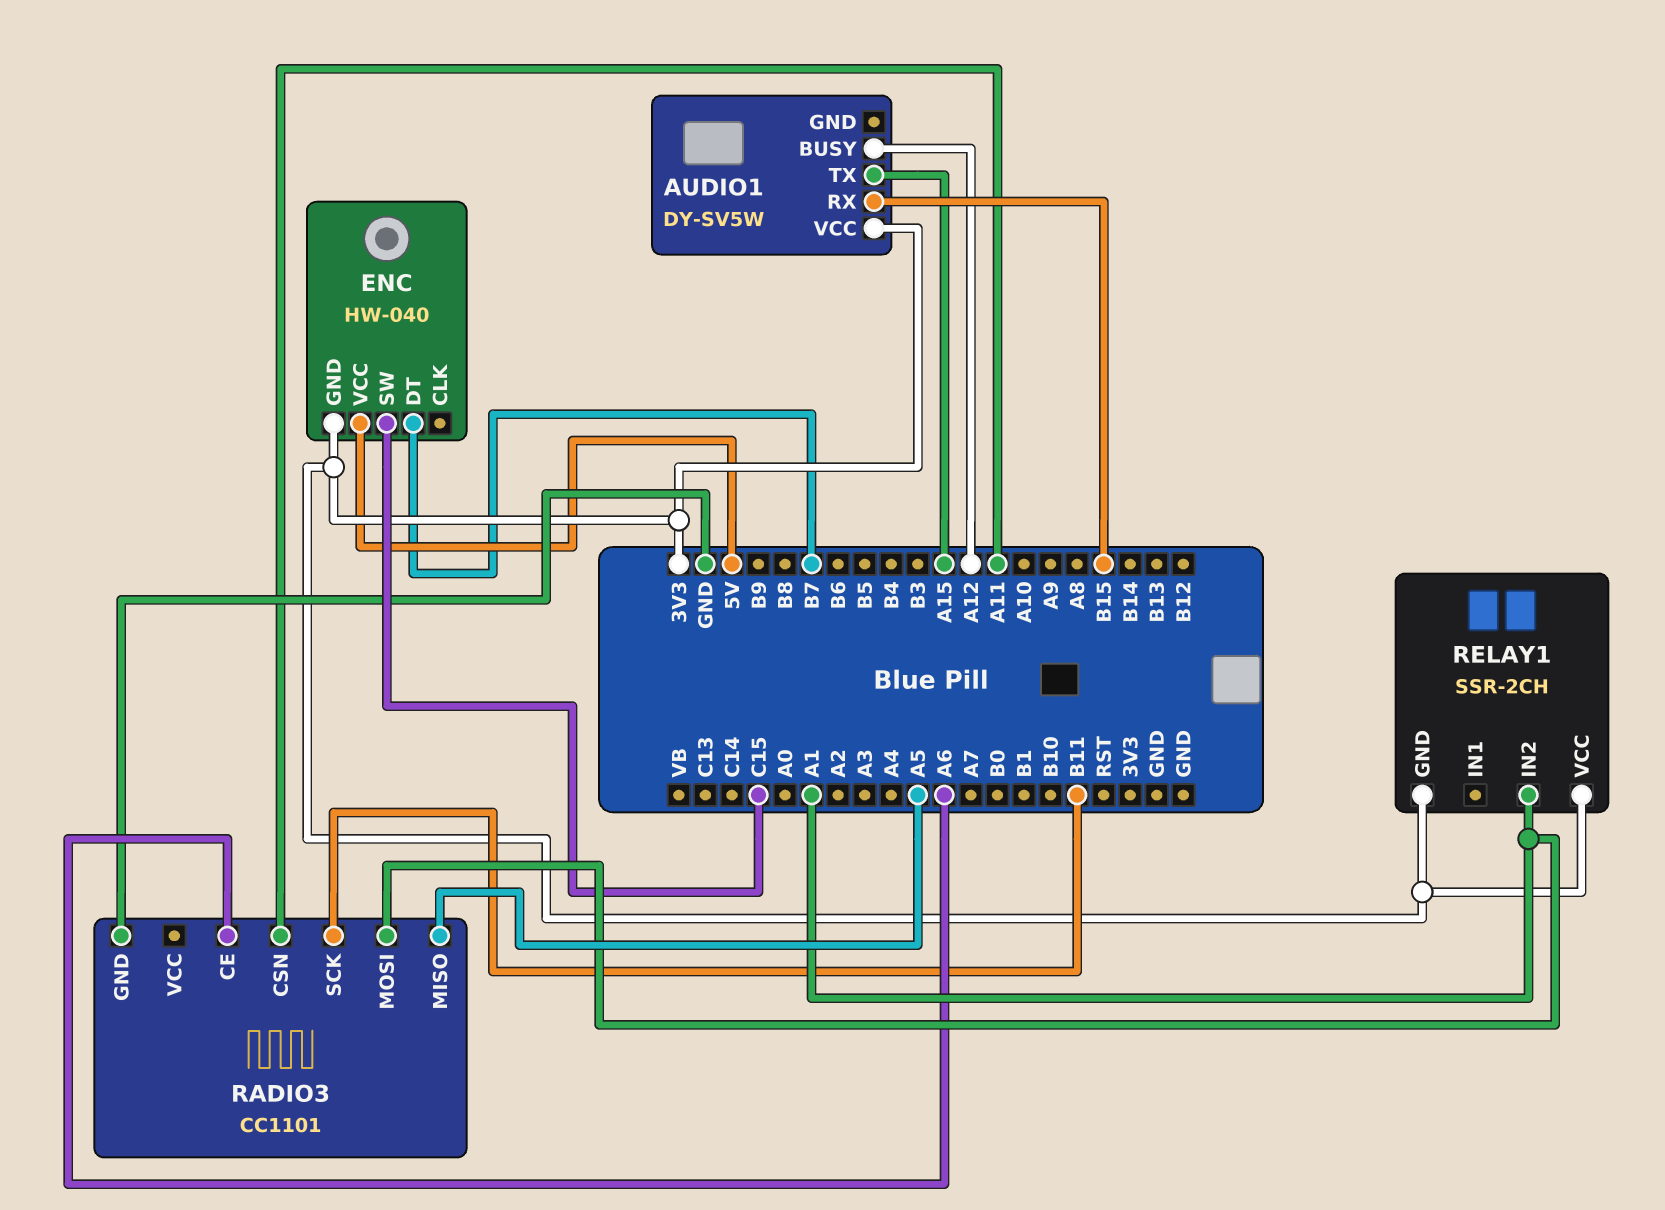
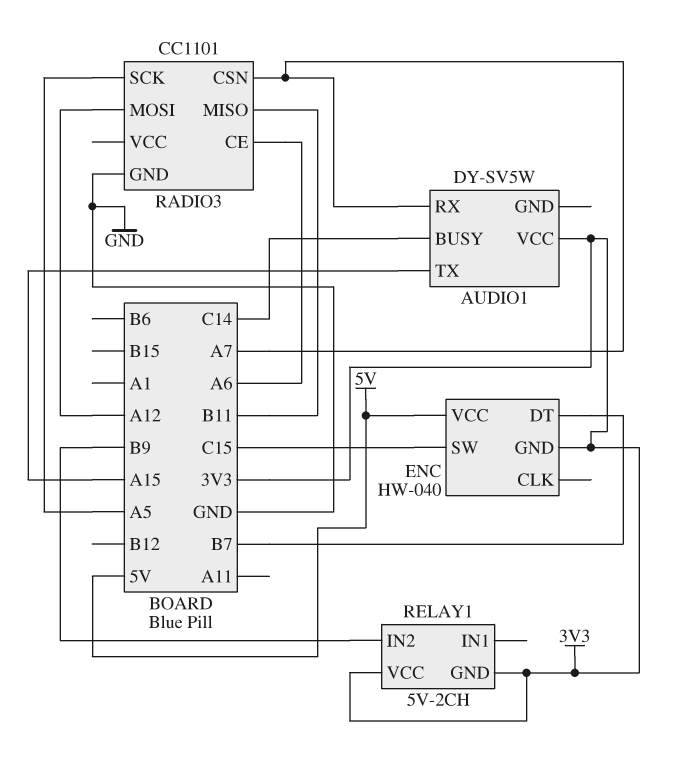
AUDIO1 pin BUSY: A12 -> C14
AUDIO1 pin RX: B15 -> A7
RADIO3 pin CSN: A11 -> A7
RADIO3 pin MISO: A5 -> B11
RADIO3 pin MOSI: A1 -> A12
RADIO3 pin SCK: B11 -> A5
RELAY1: SSR-2CH -> 5V-2CH
RELAY1 pin IN2: A1 -> B9

